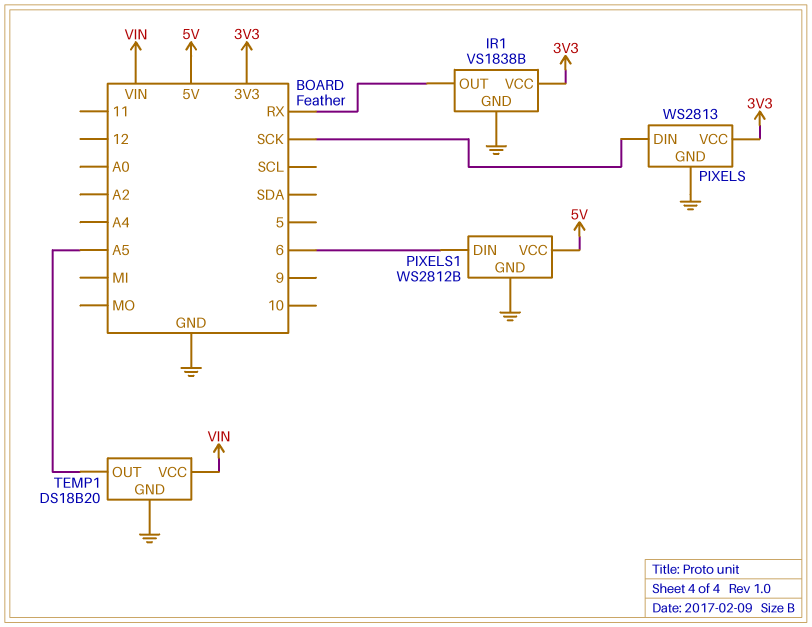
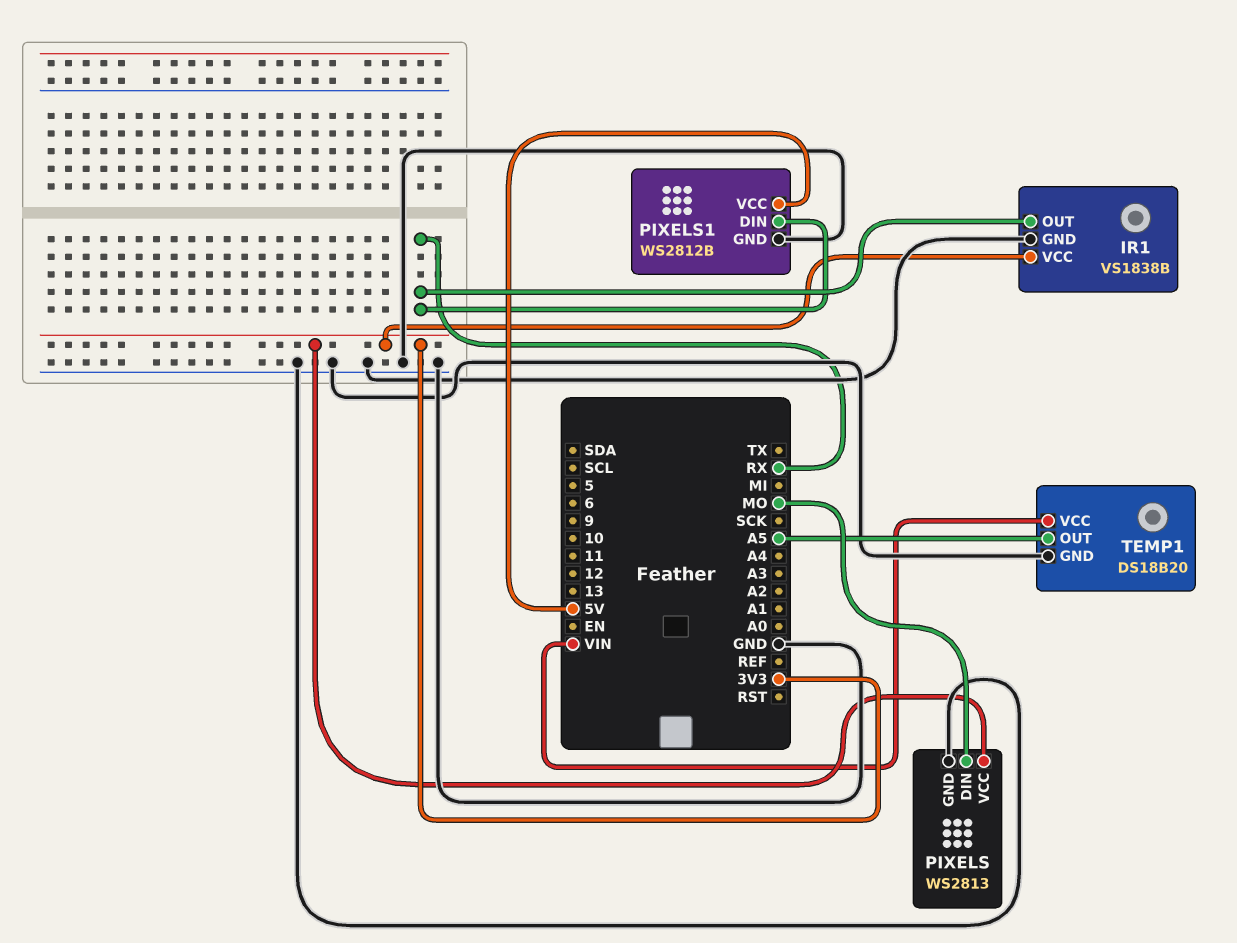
PIXELS pin DIN: SCK -> MO
PIXELS1 pin DIN: 6 -> RX

